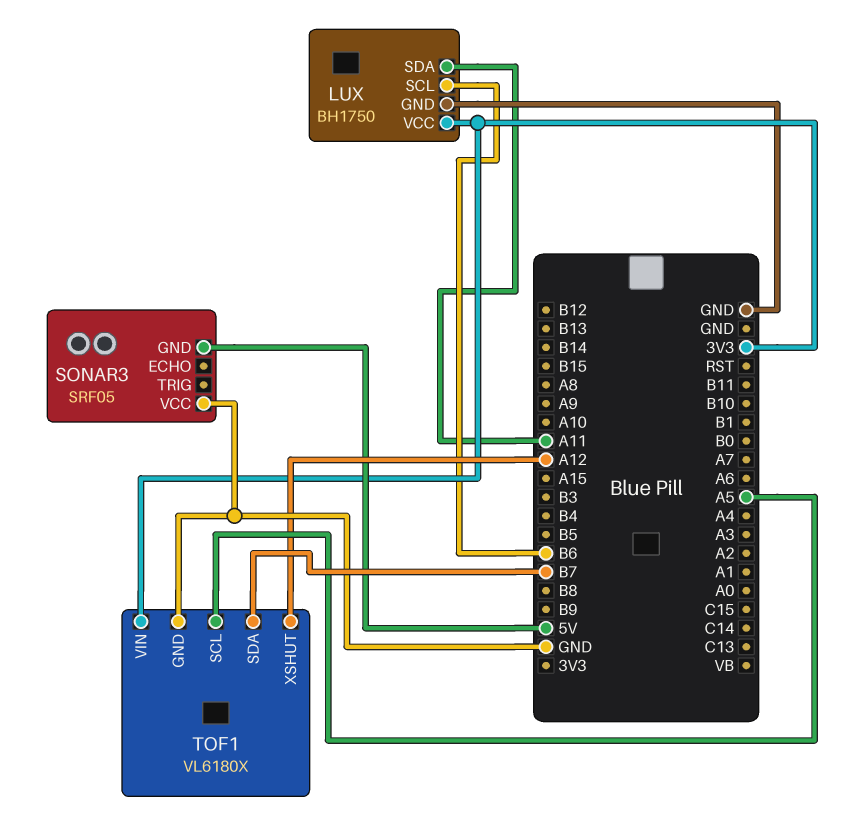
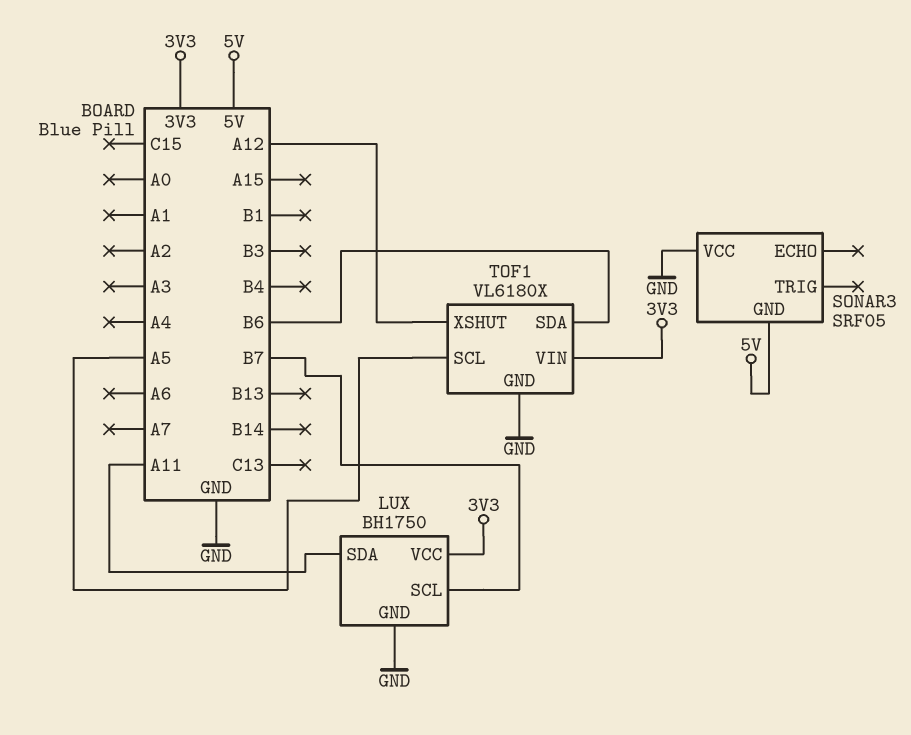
LUX pin SCL: B6 -> B7
TOF1 pin SDA: B7 -> B6

